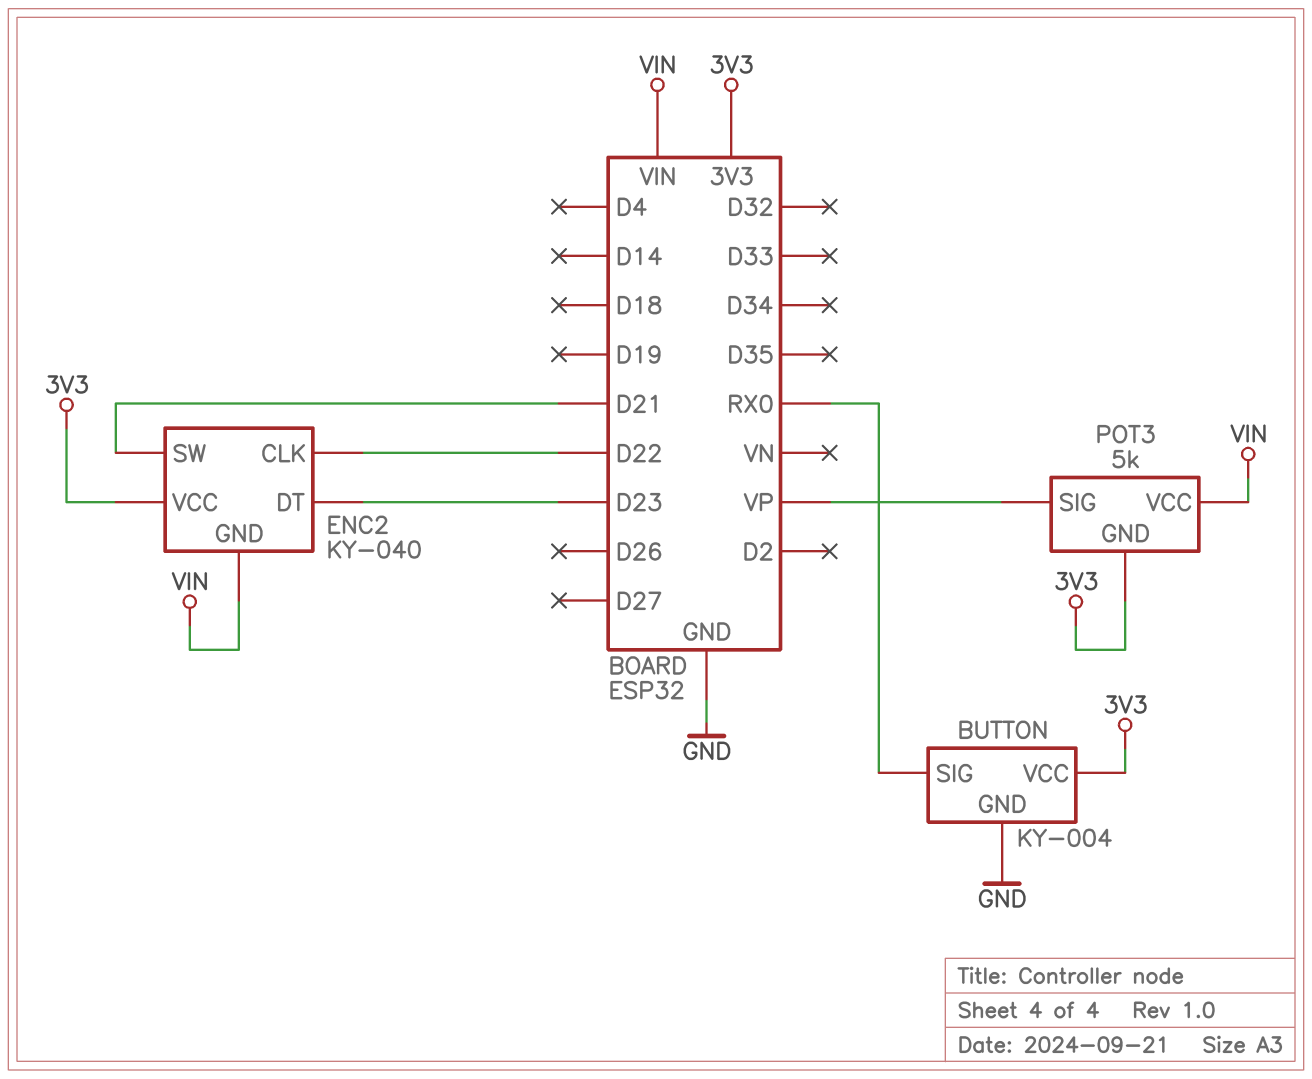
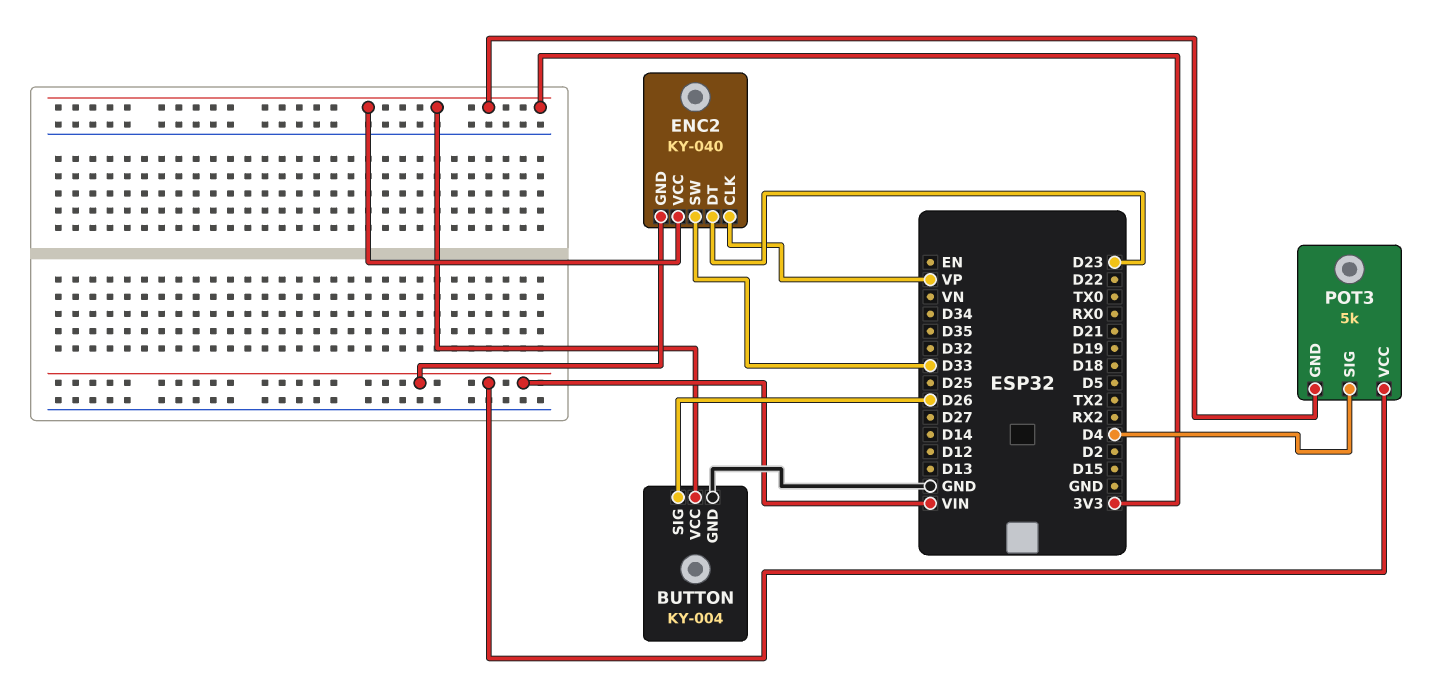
BUTTON pin SIG: RX0 -> D26
ENC2 pin CLK: D22 -> VP
ENC2 pin SW: D21 -> D33
POT3 pin SIG: VP -> D4

